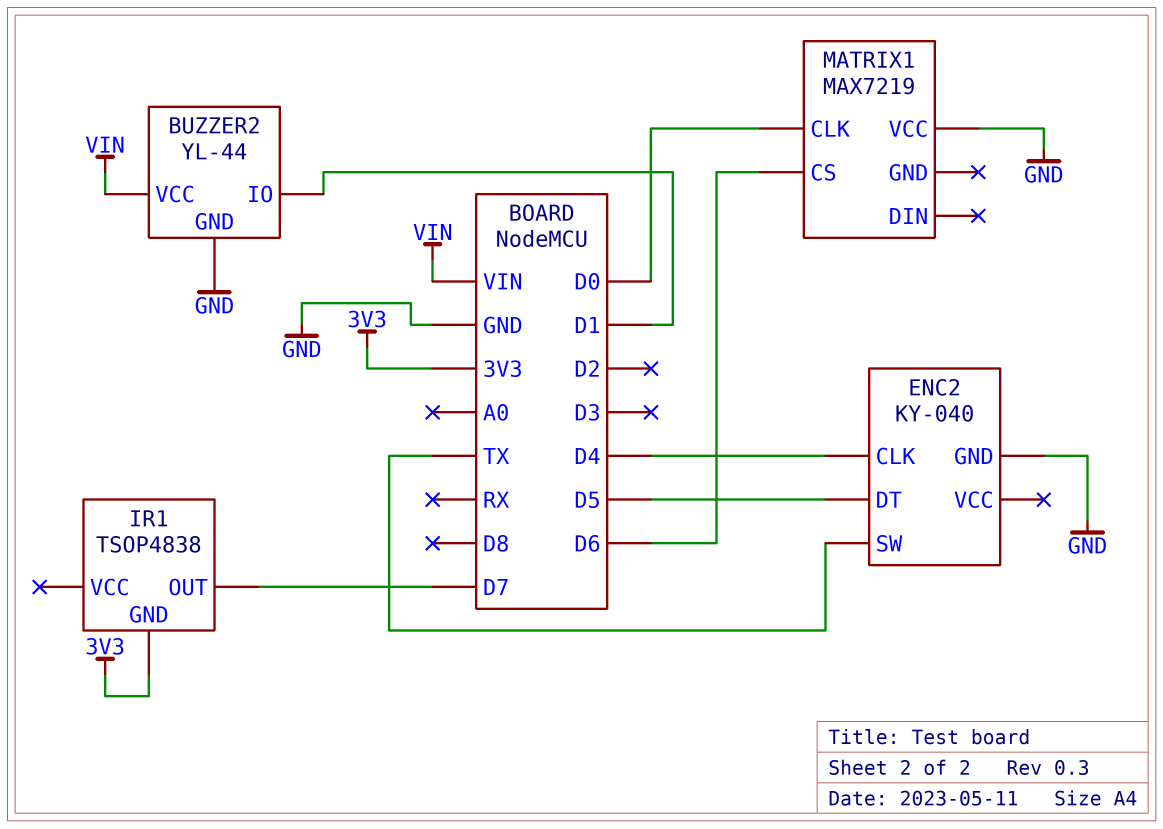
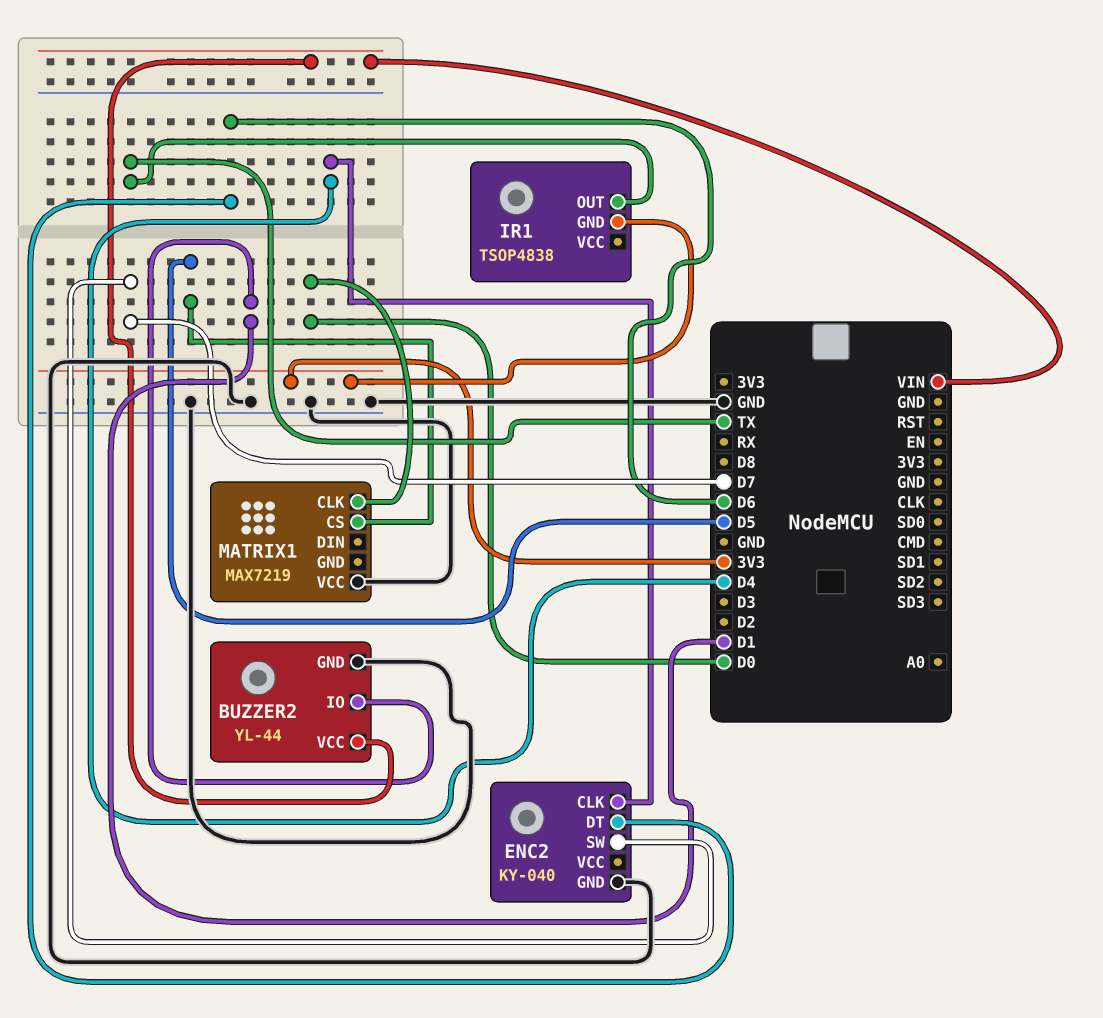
ENC2 pin DT: D5 -> D6
ENC2 pin SW: TX -> D7
IR1 pin OUT: D7 -> TX
MATRIX1 pin CS: D6 -> D5

